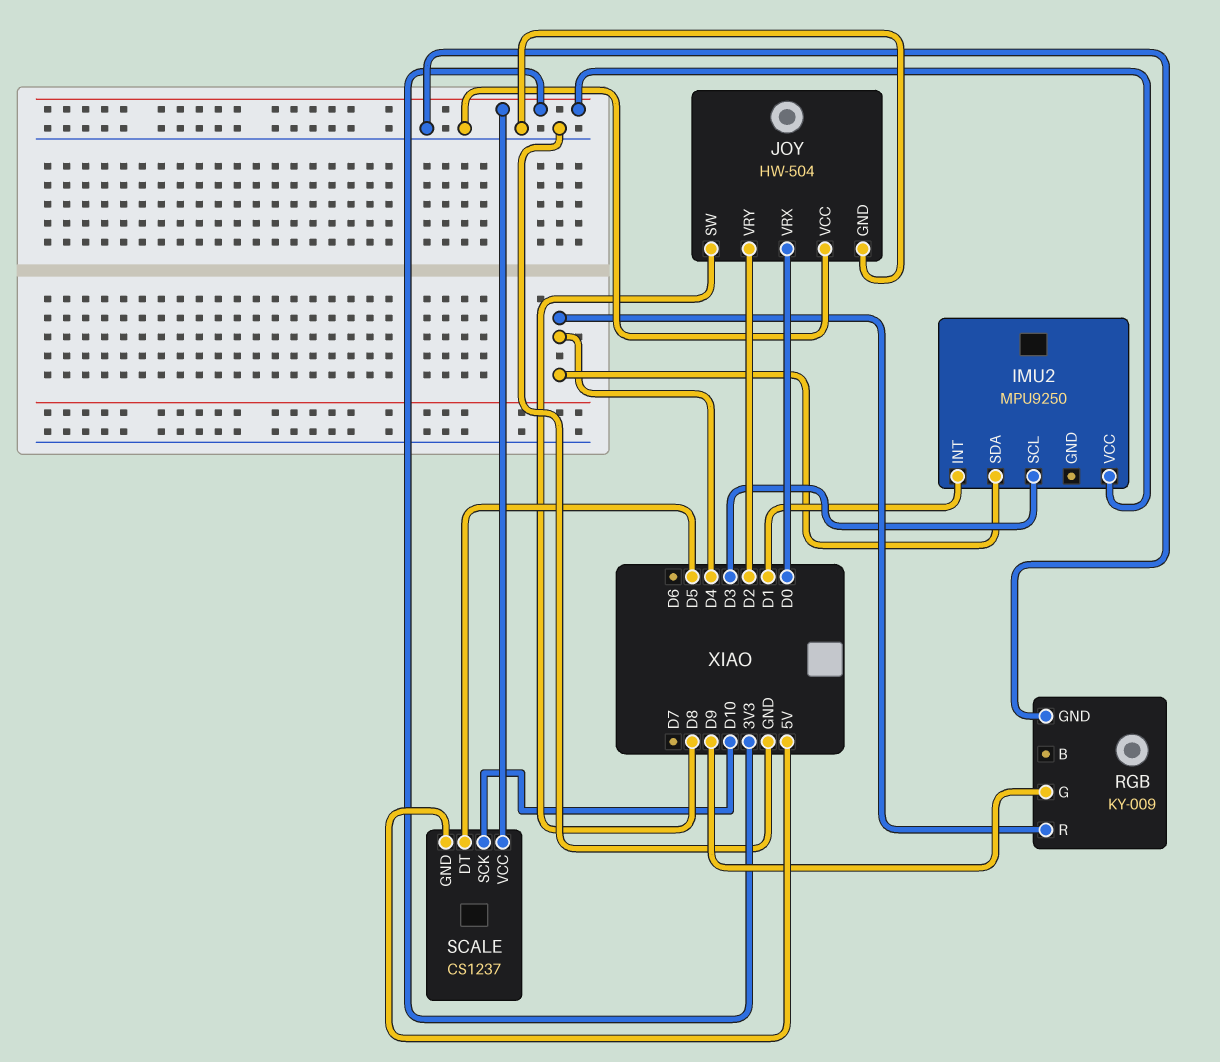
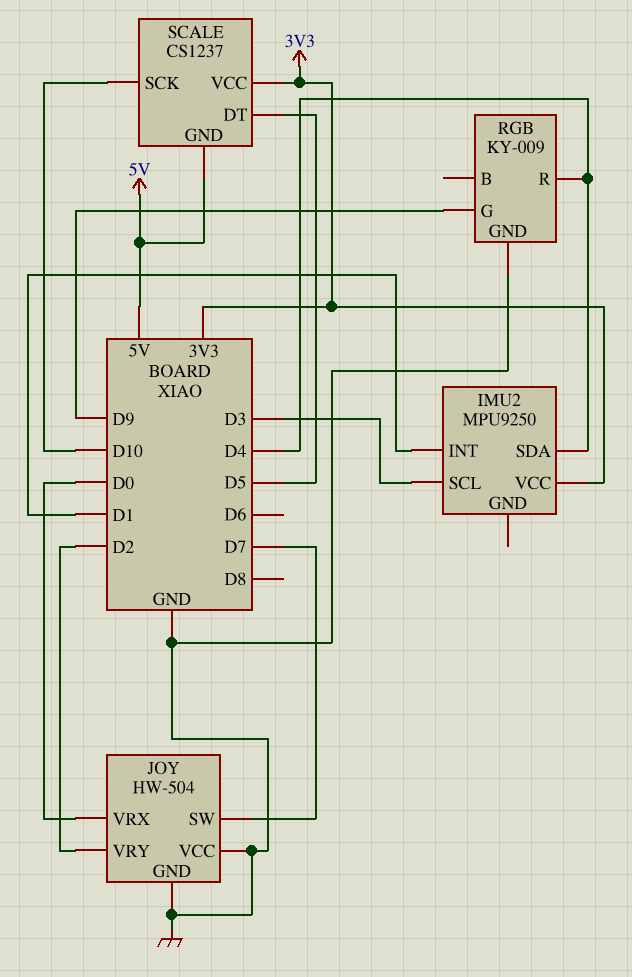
JOY pin SW: D8 -> D7

